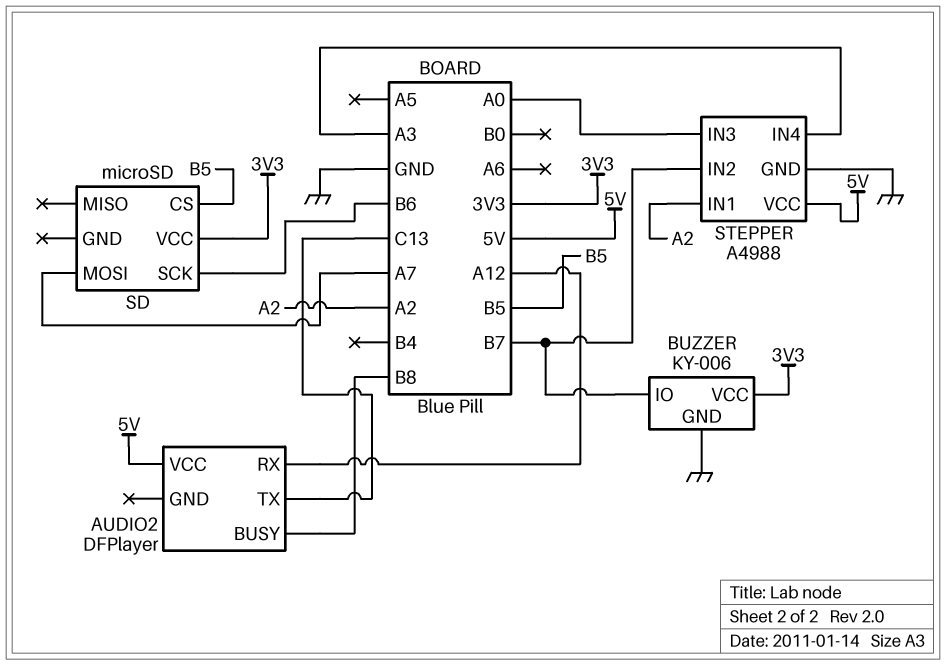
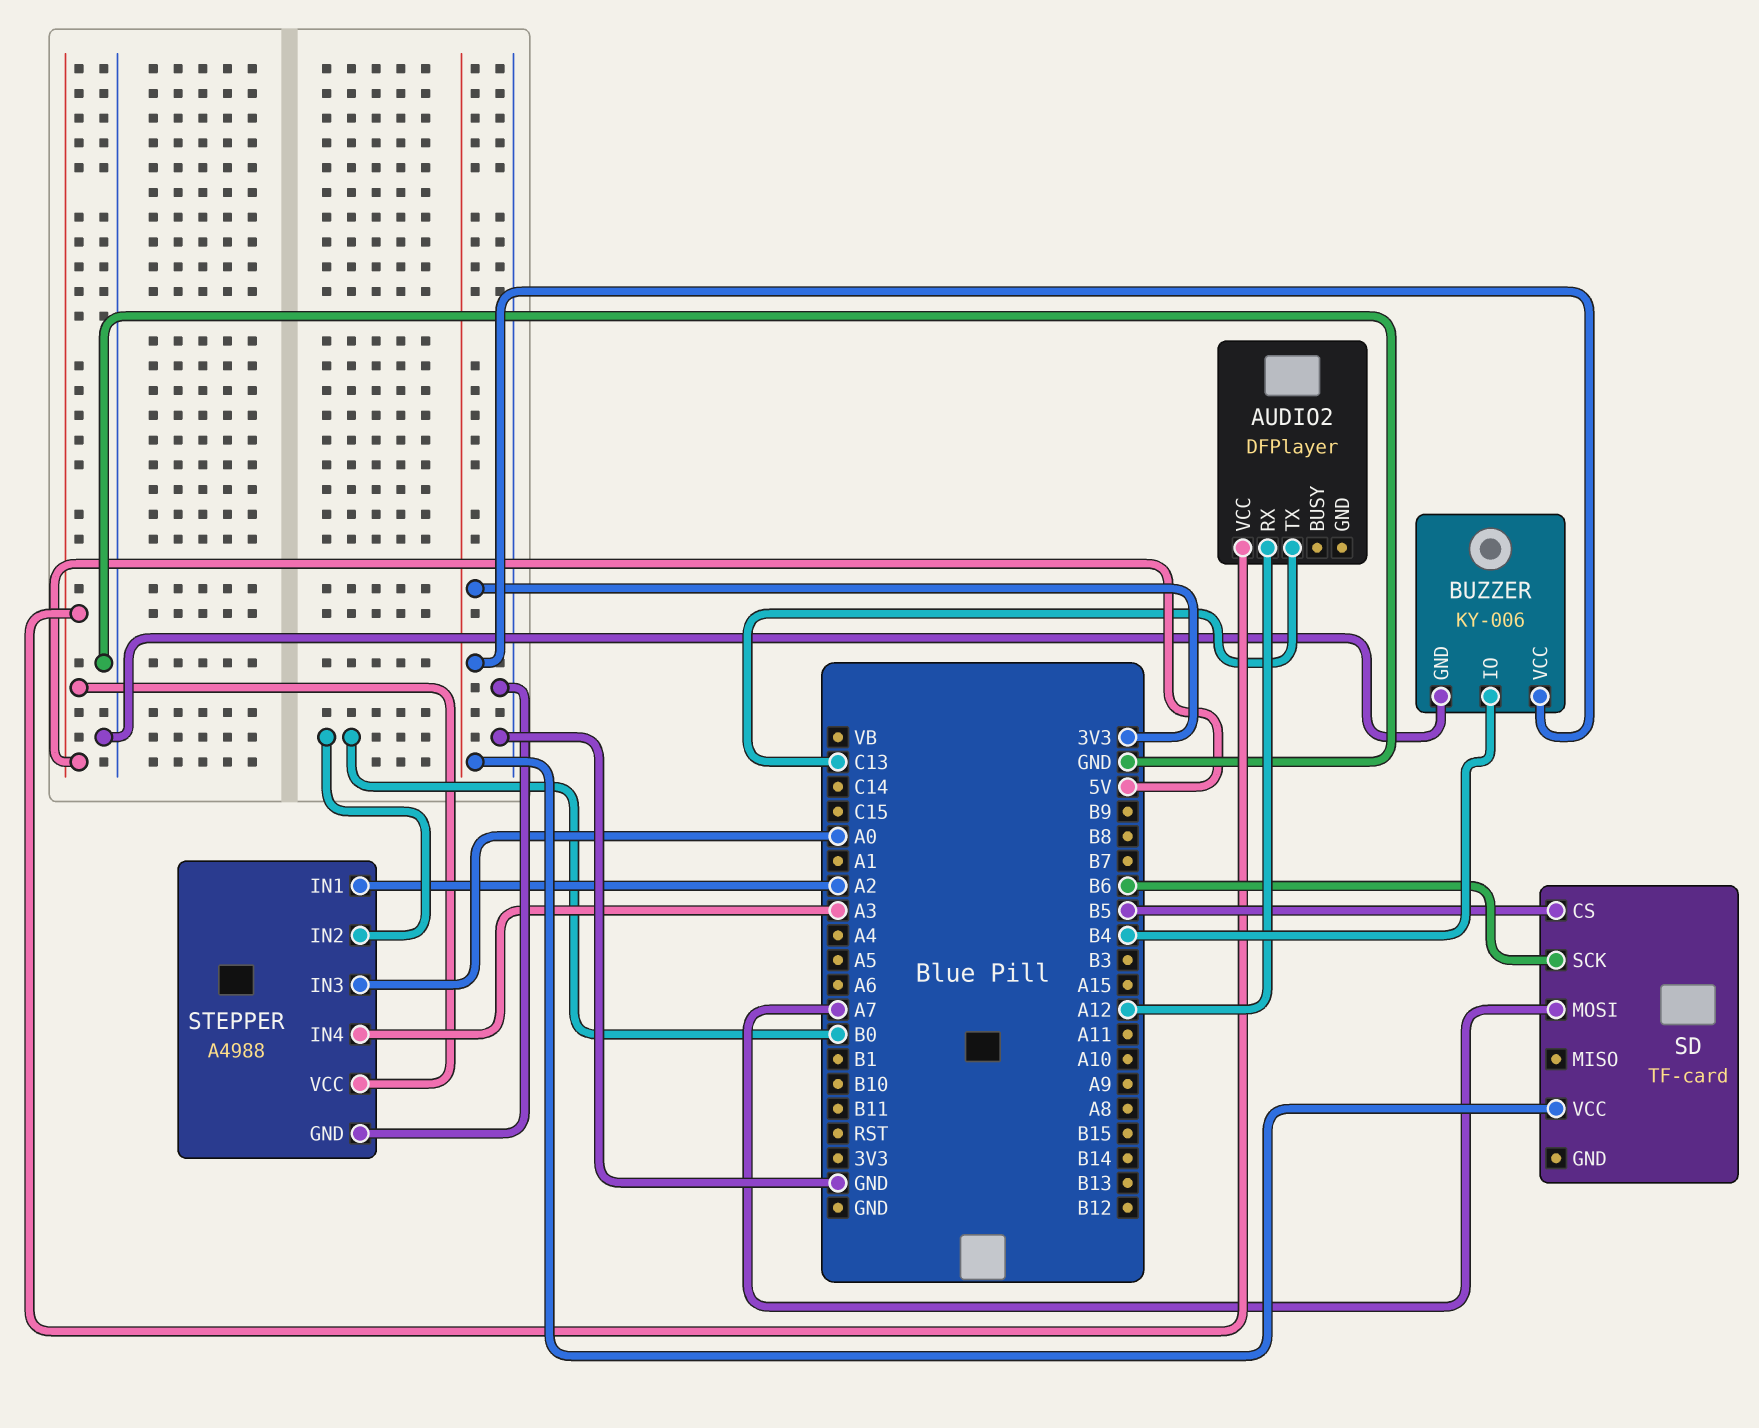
AUDIO2 pin BUSY: B8 -> none
BUZZER pin IO: B7 -> B4
SD: microSD -> TF-card
STEPPER pin IN2: B7 -> B0

